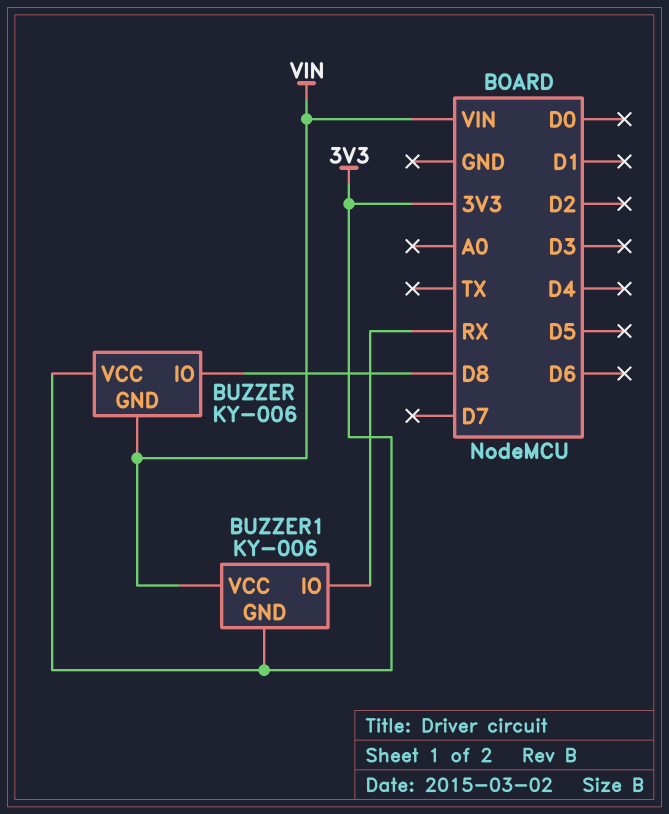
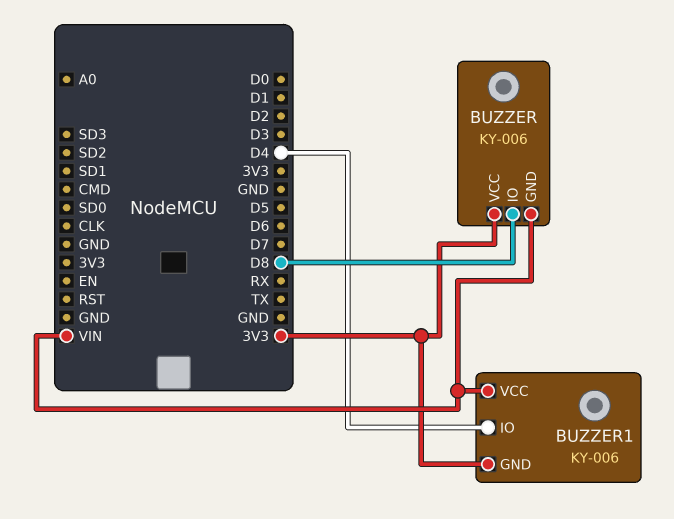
BUZZER1 pin IO: RX -> D4

